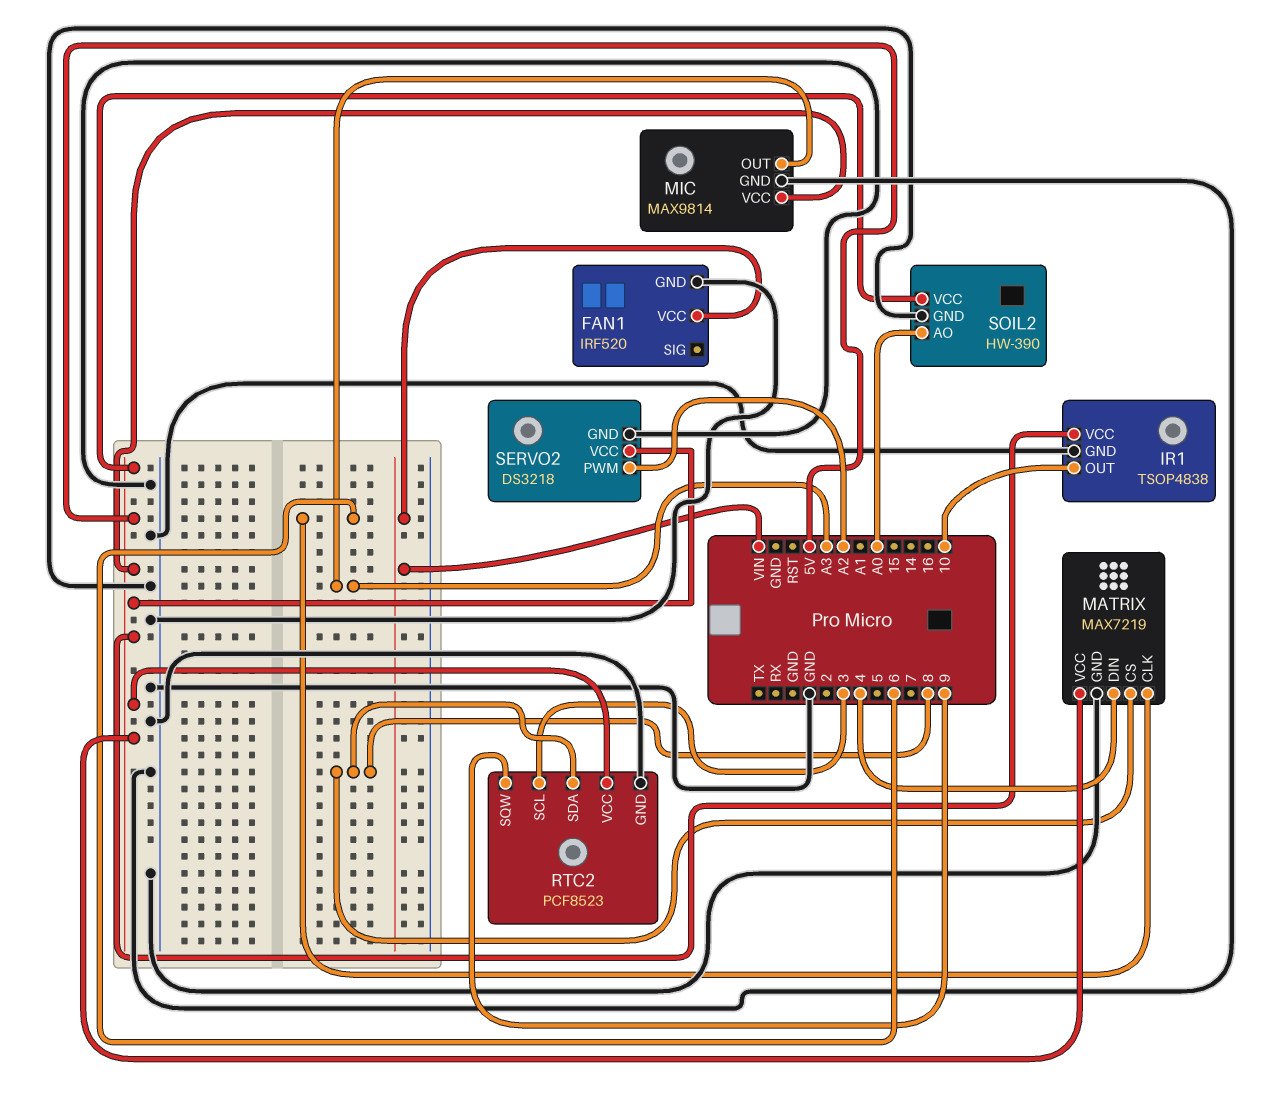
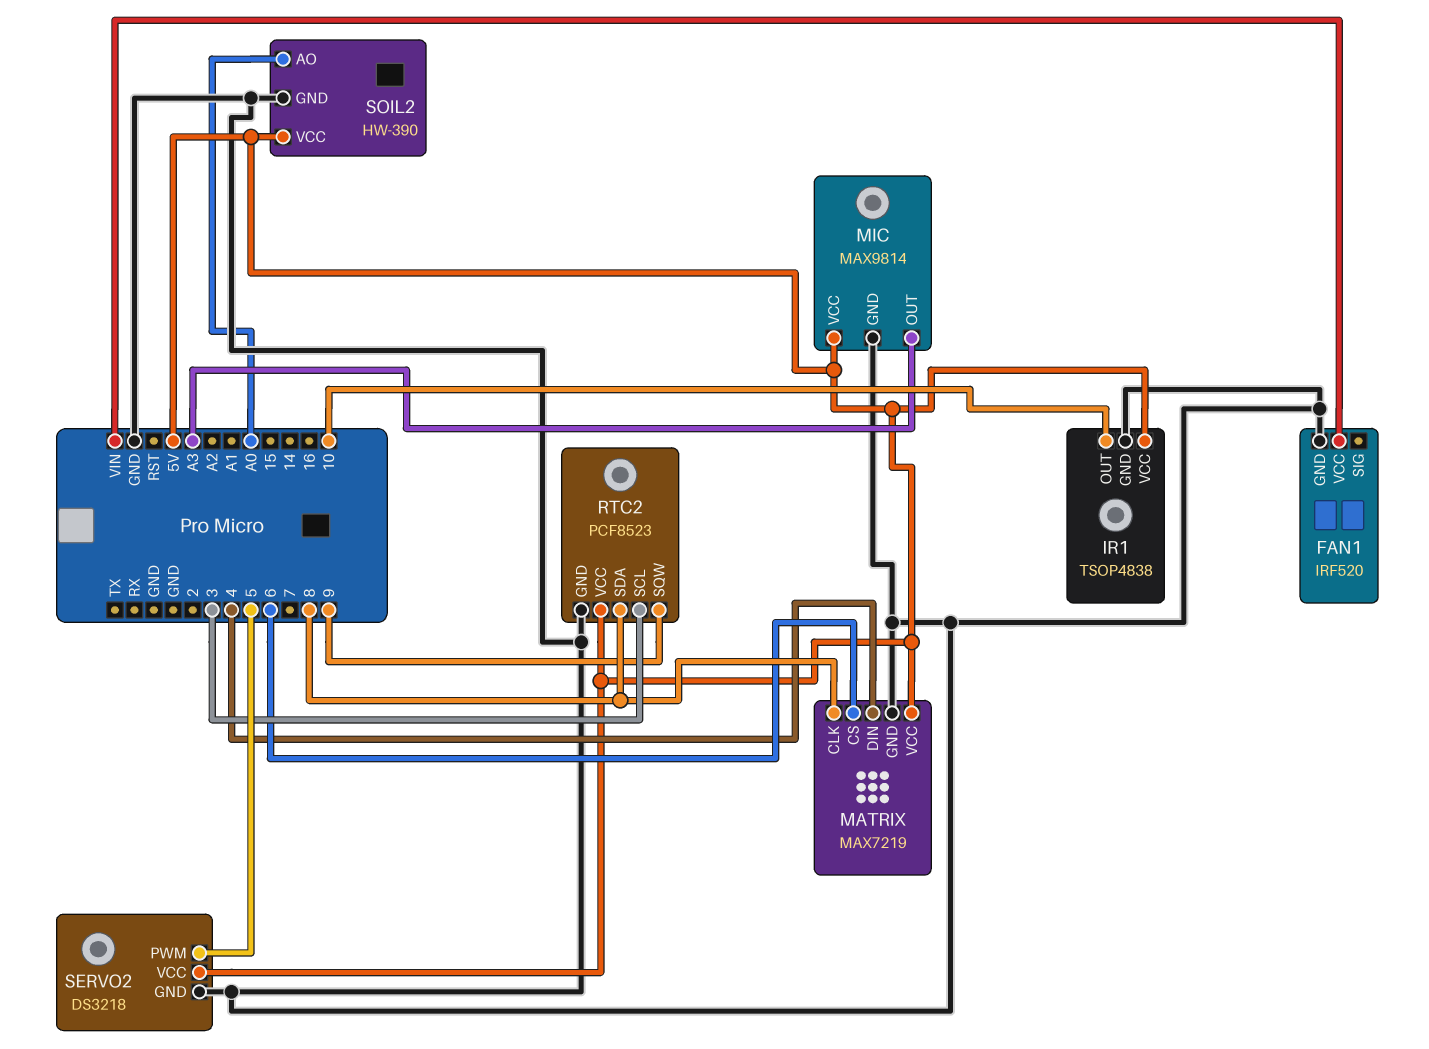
MATRIX pin CLK: 6 -> 8
MATRIX pin CS: 8 -> 6
SERVO2 pin PWM: A2 -> 5

